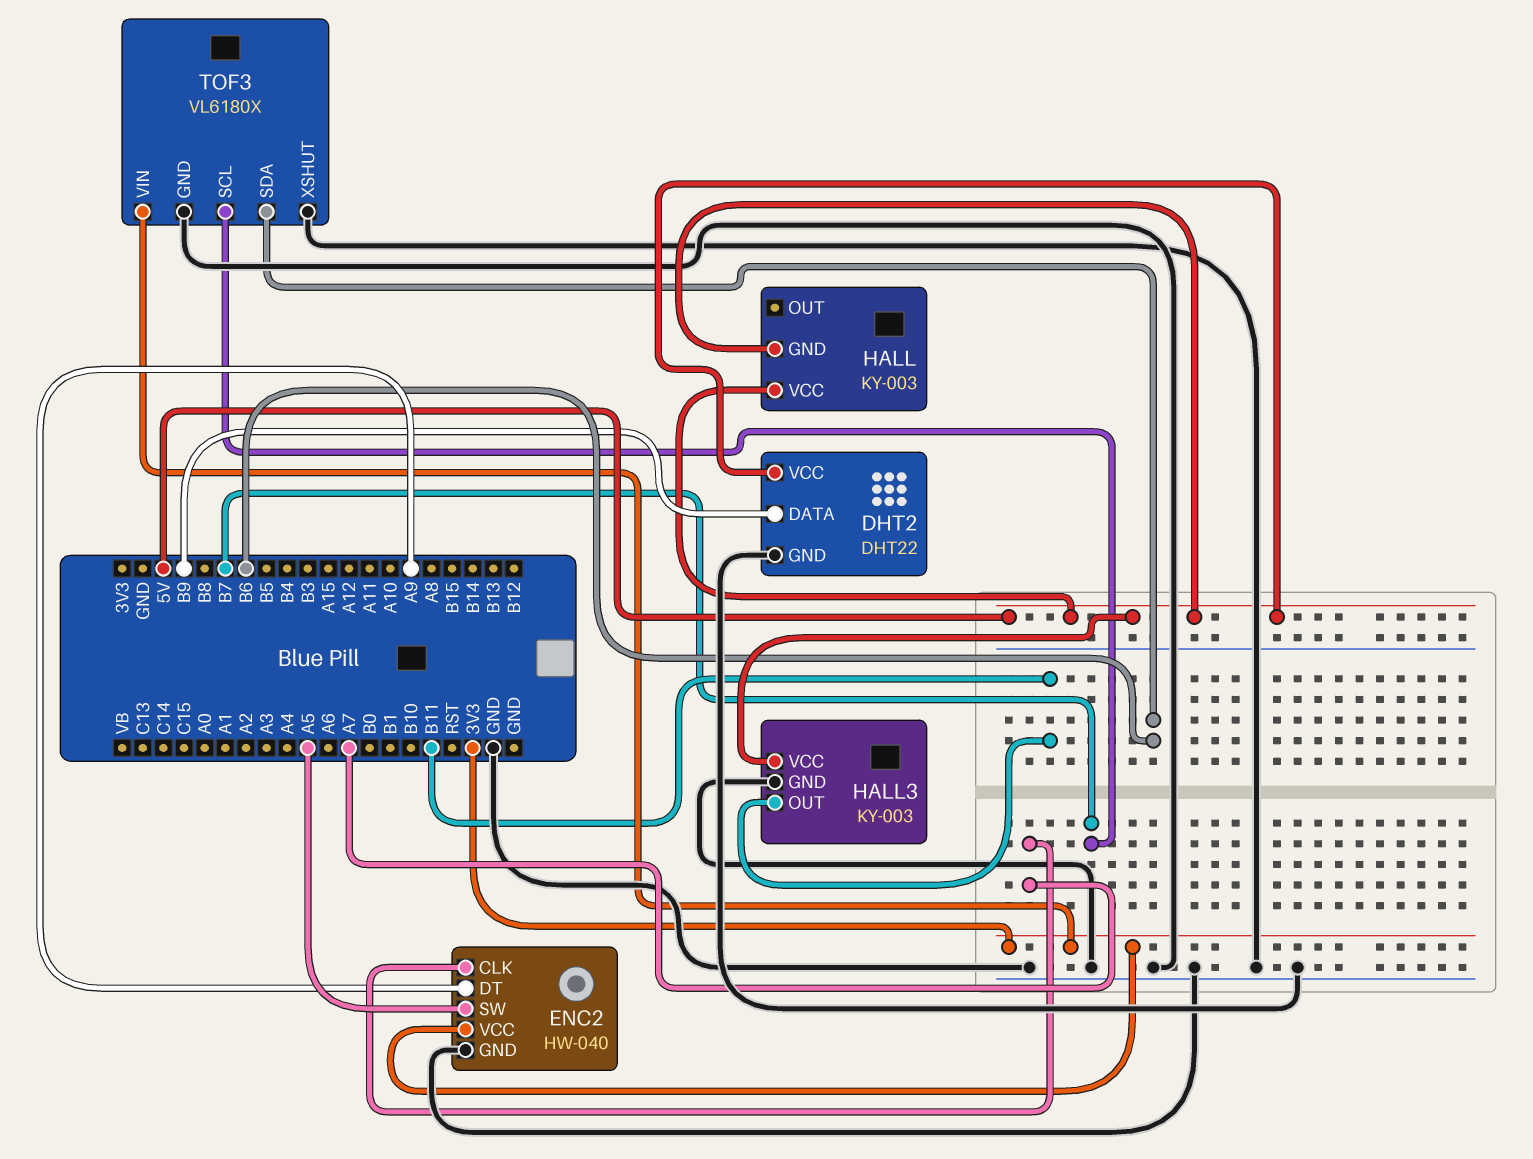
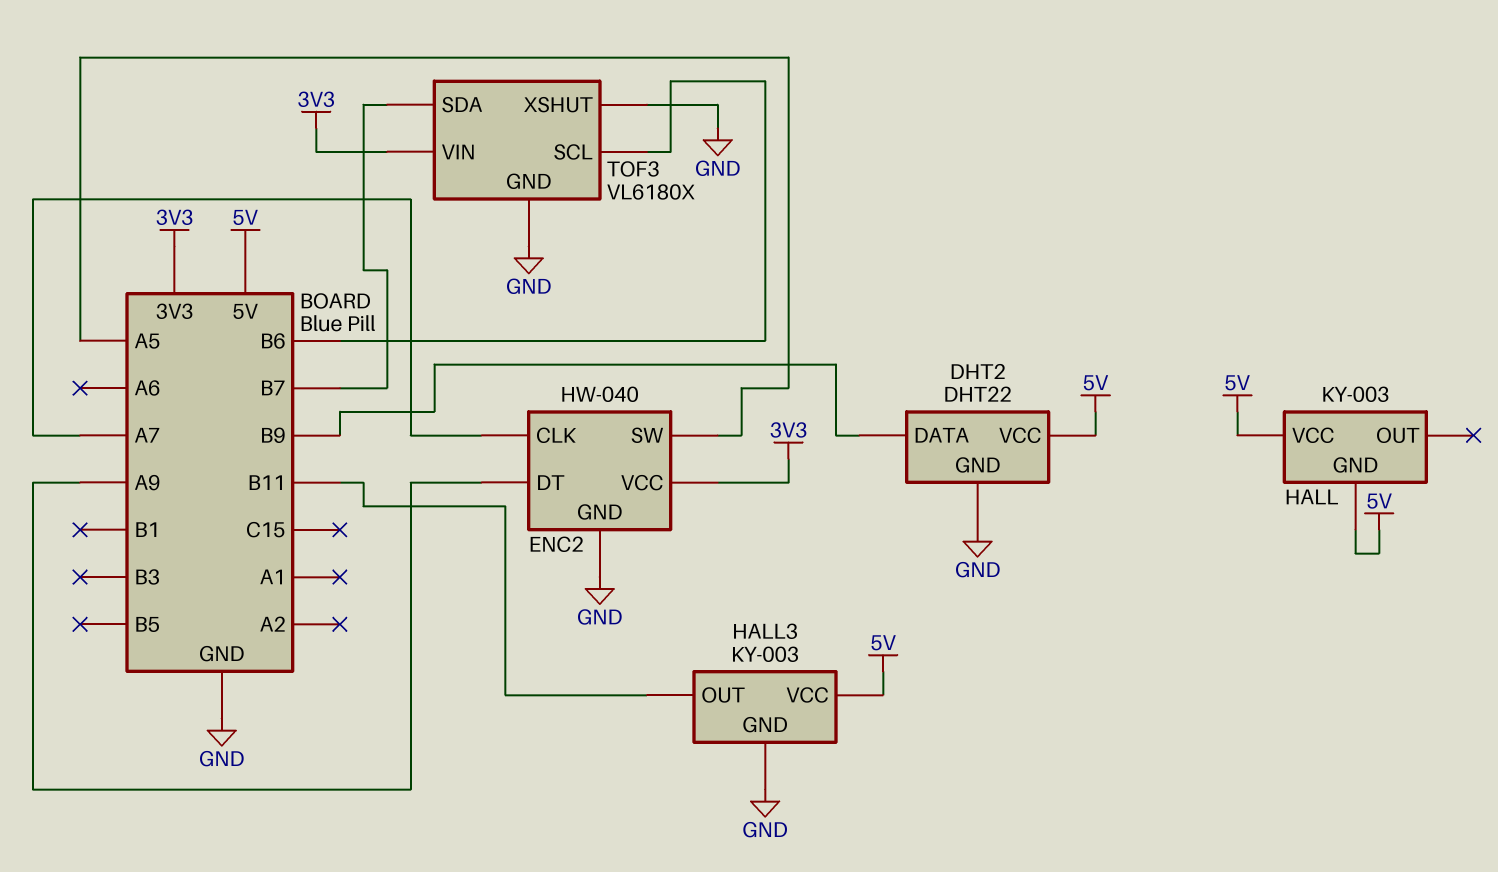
TOF3 pin SCL: B7 -> B6
TOF3 pin SDA: B6 -> B7

